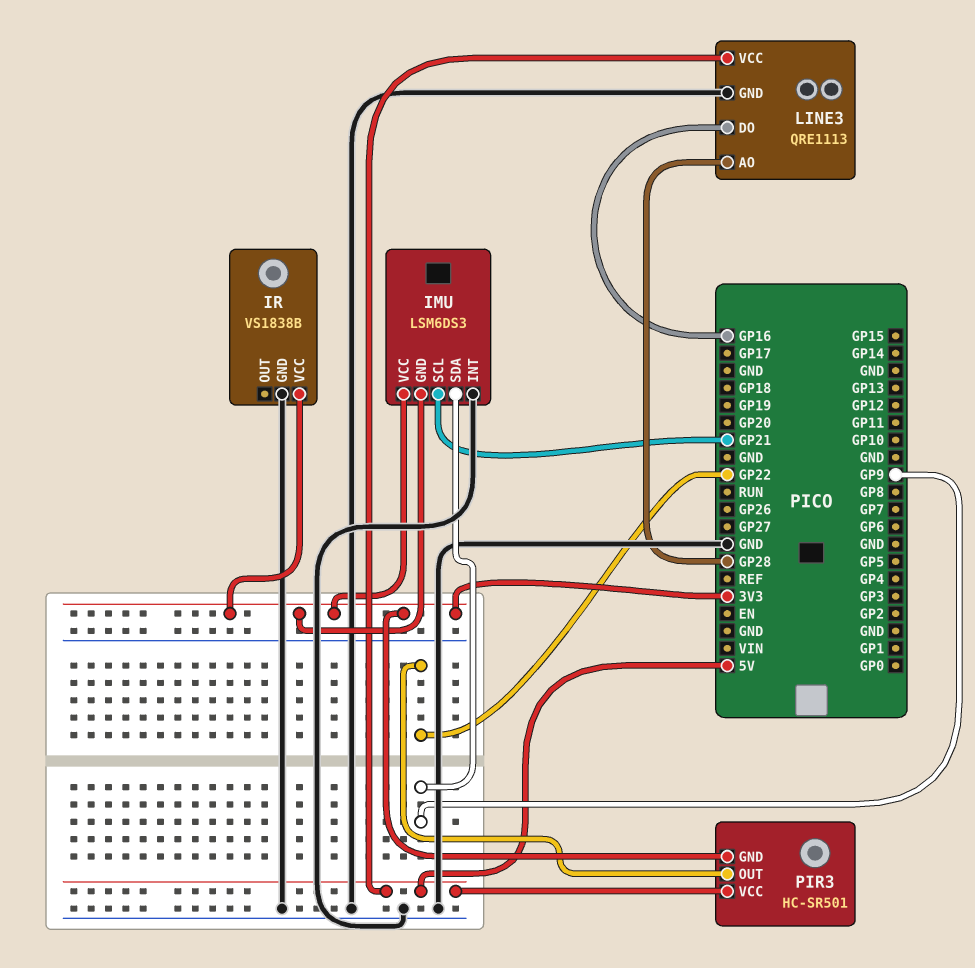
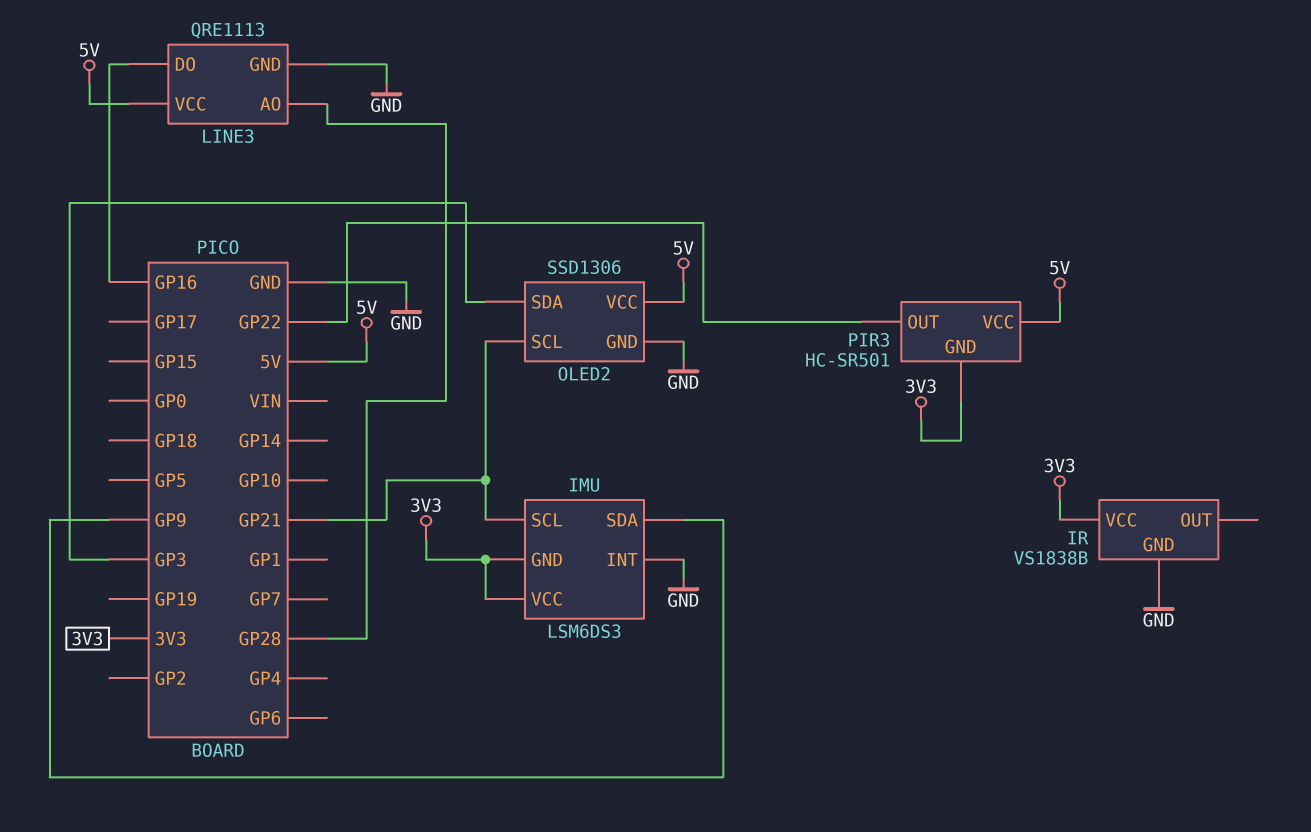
OLED2: none -> SSD1306
OLED2 pin GND: none -> GND
OLED2 pin SCL: none -> GP21
OLED2 pin SDA: none -> GP3
OLED2 pin VCC: none -> 5V

